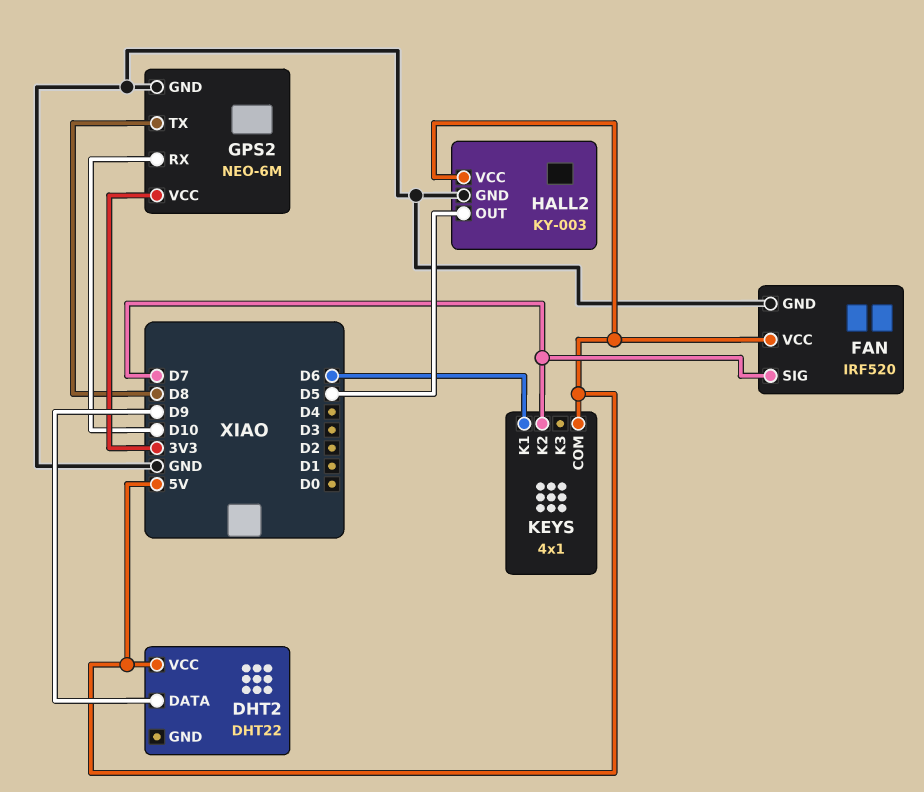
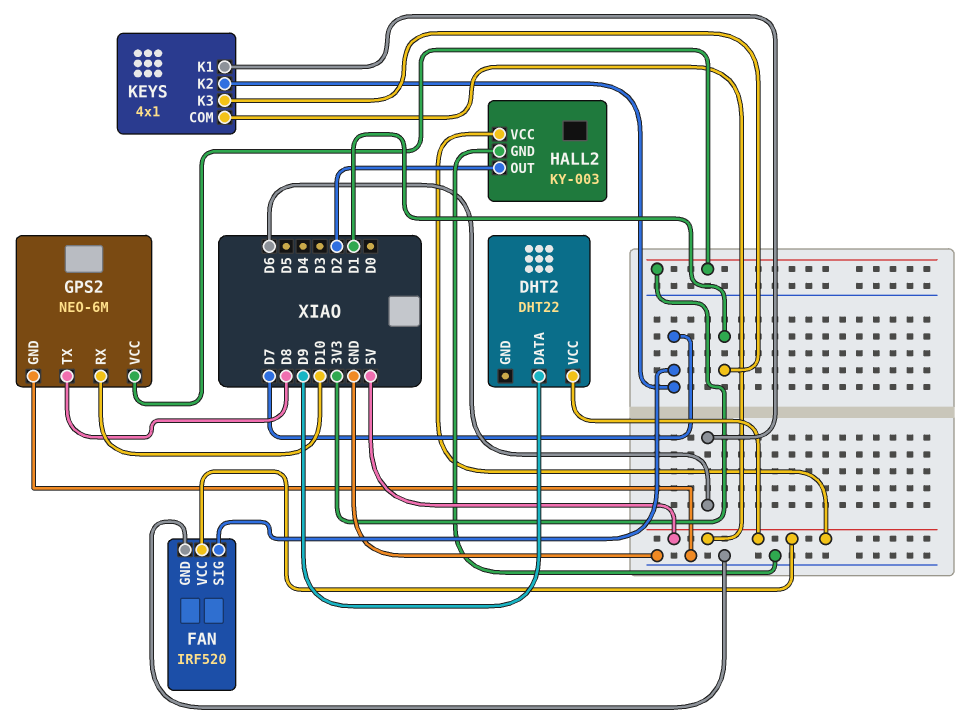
HALL2 pin OUT: D5 -> D2
KEYS pin K3: none -> D1

